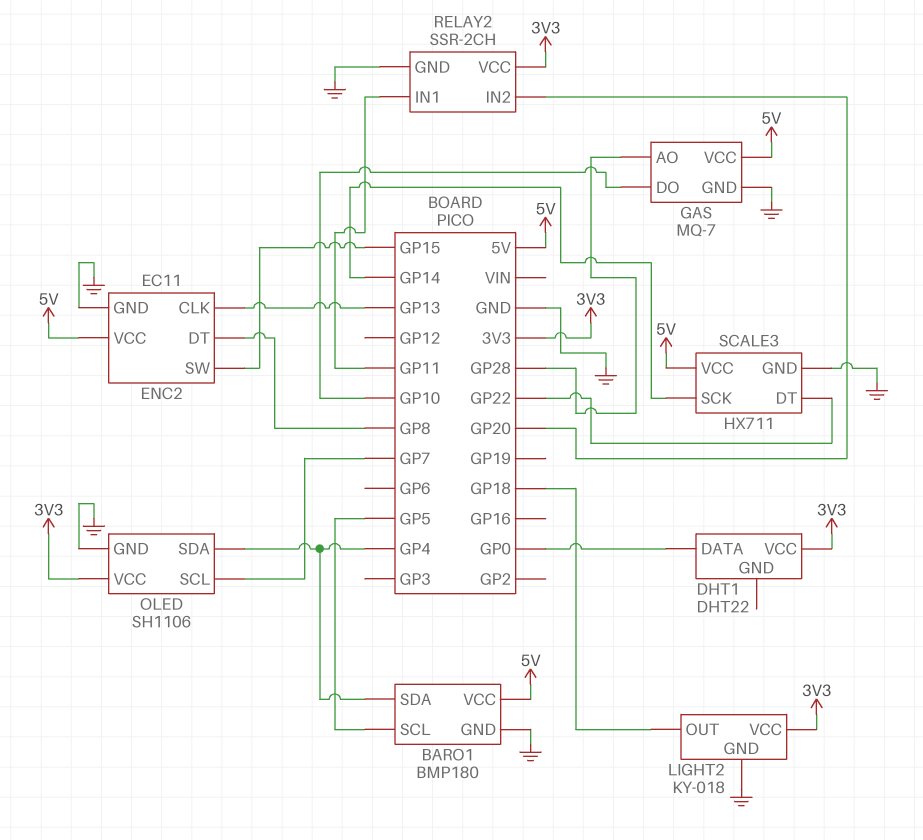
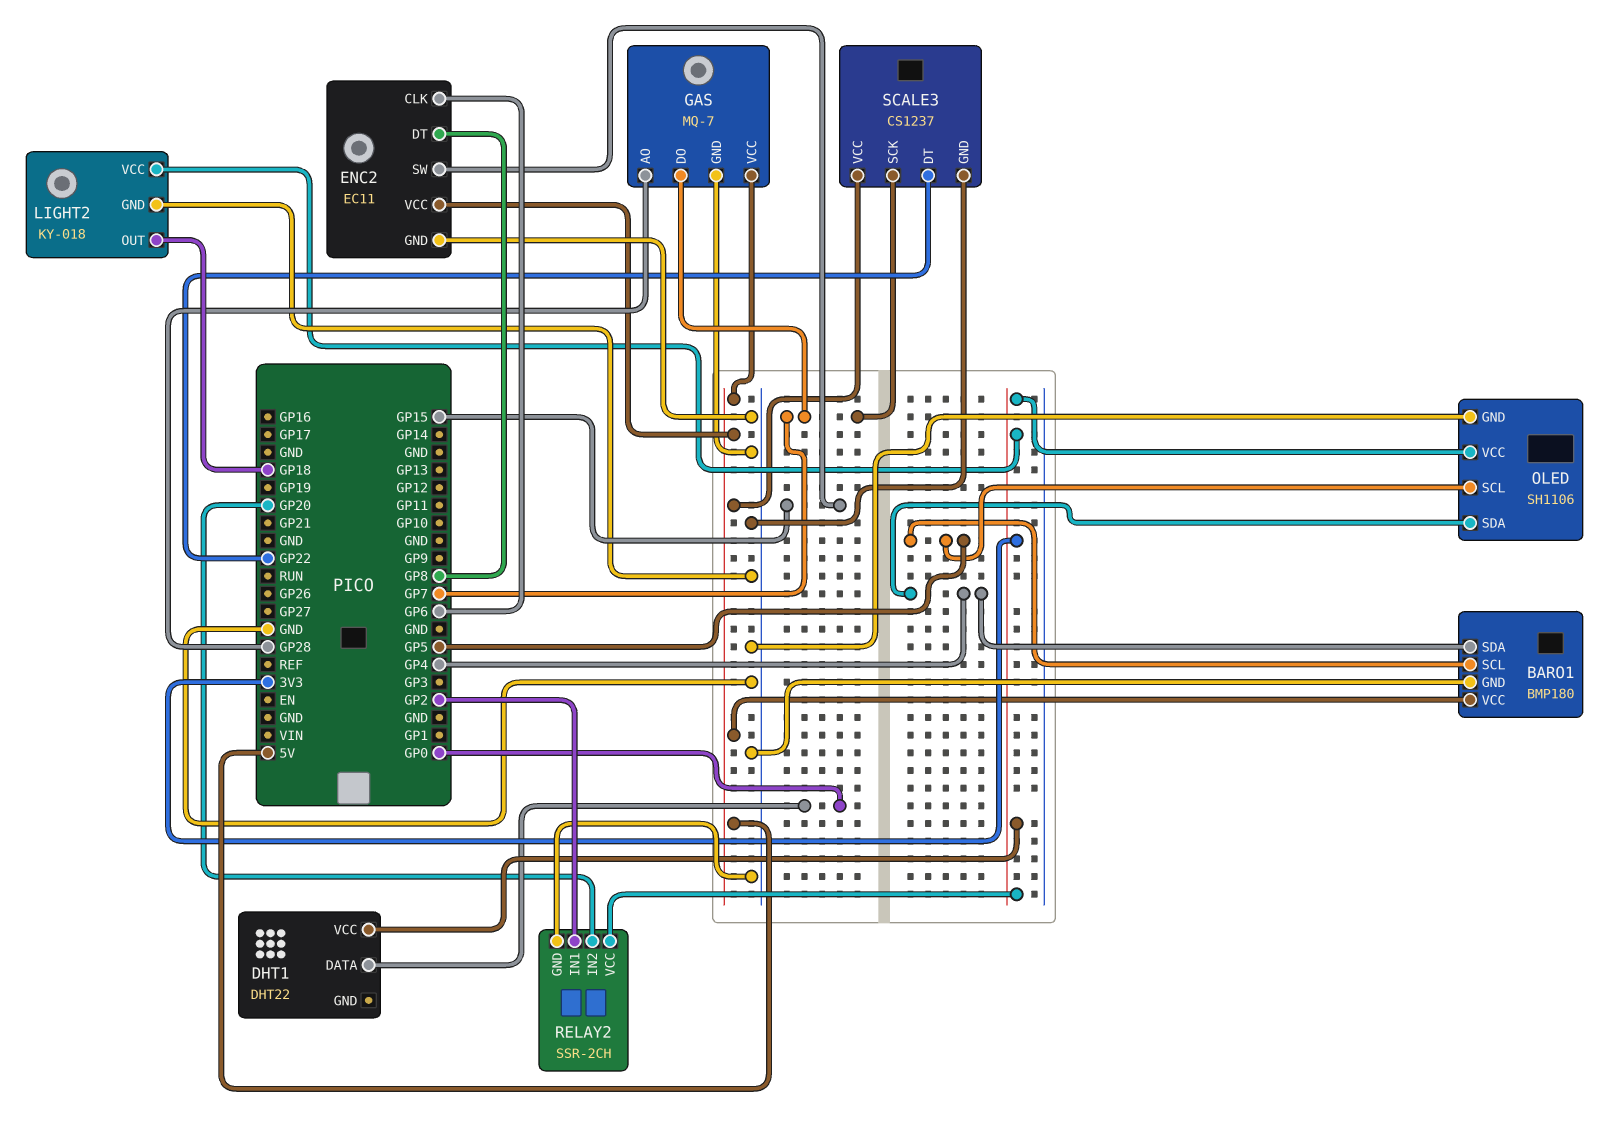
ENC2 pin CLK: GP13 -> GP6
GAS pin DO: GP10 -> GP7
OLED pin SCL: GP7 -> GP5
RELAY2 pin IN1: GP11 -> GP2
SCALE3: HX711 -> CS1237
SCALE3 pin SCK: GP14 -> GP7

